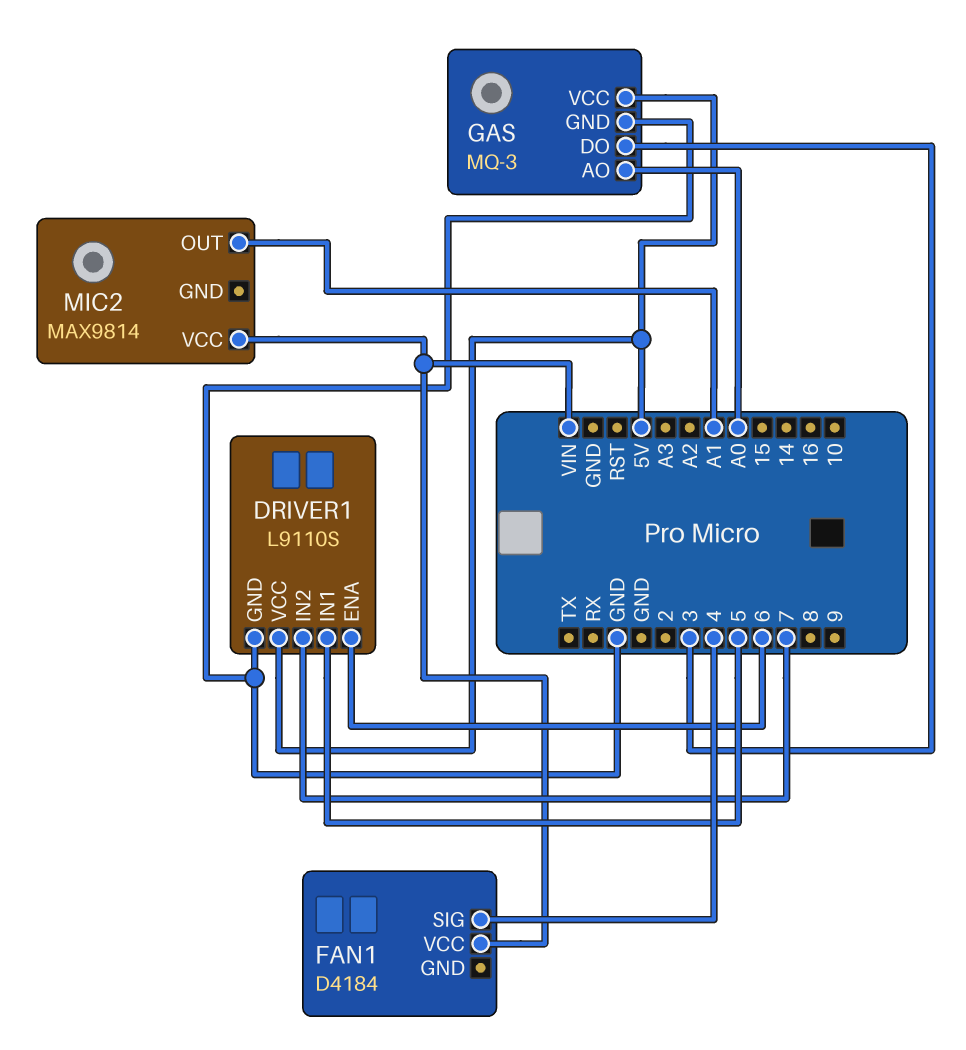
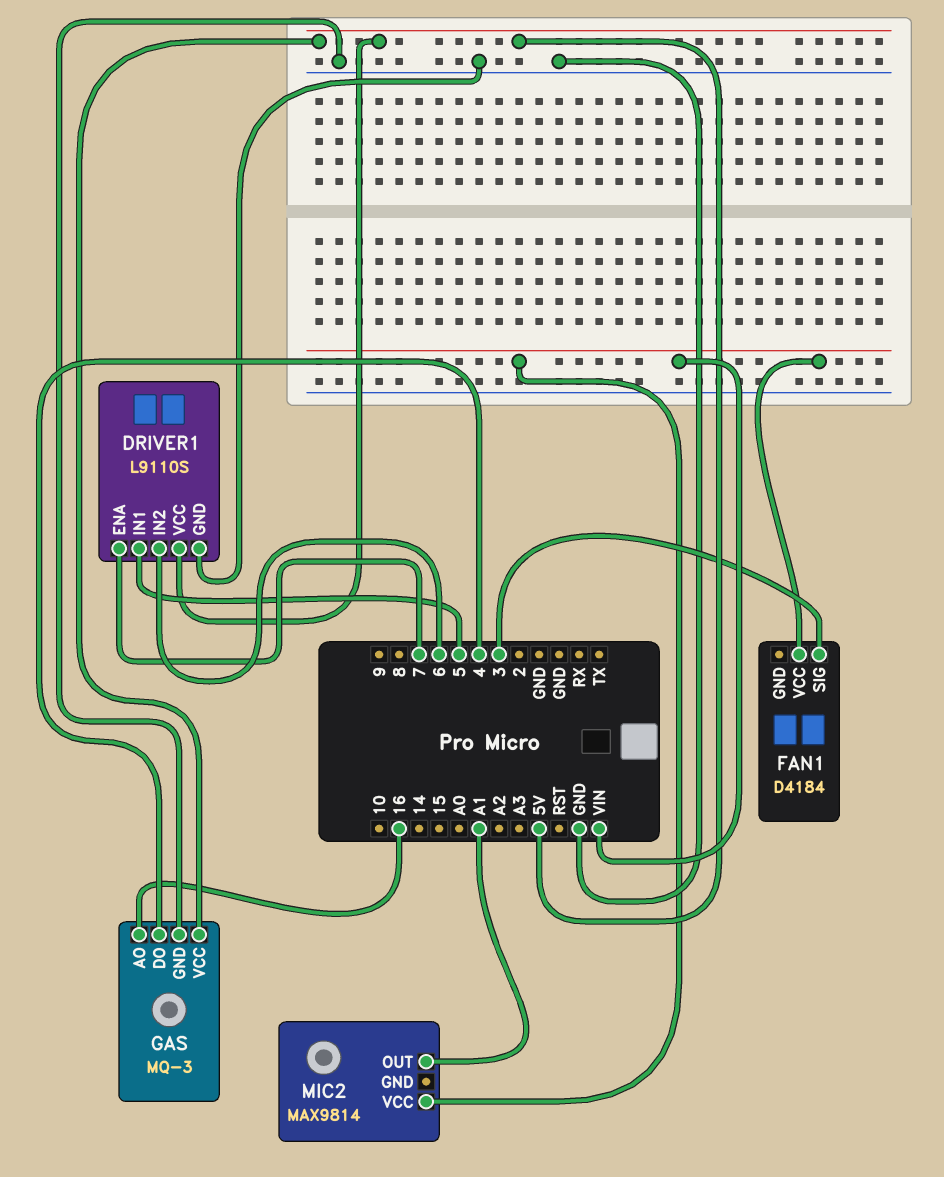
DRIVER1 pin ENA: 6 -> 7
DRIVER1 pin IN2: 7 -> 6
FAN1 pin SIG: 4 -> 3
GAS pin AO: A0 -> 16
GAS pin DO: 3 -> 4

